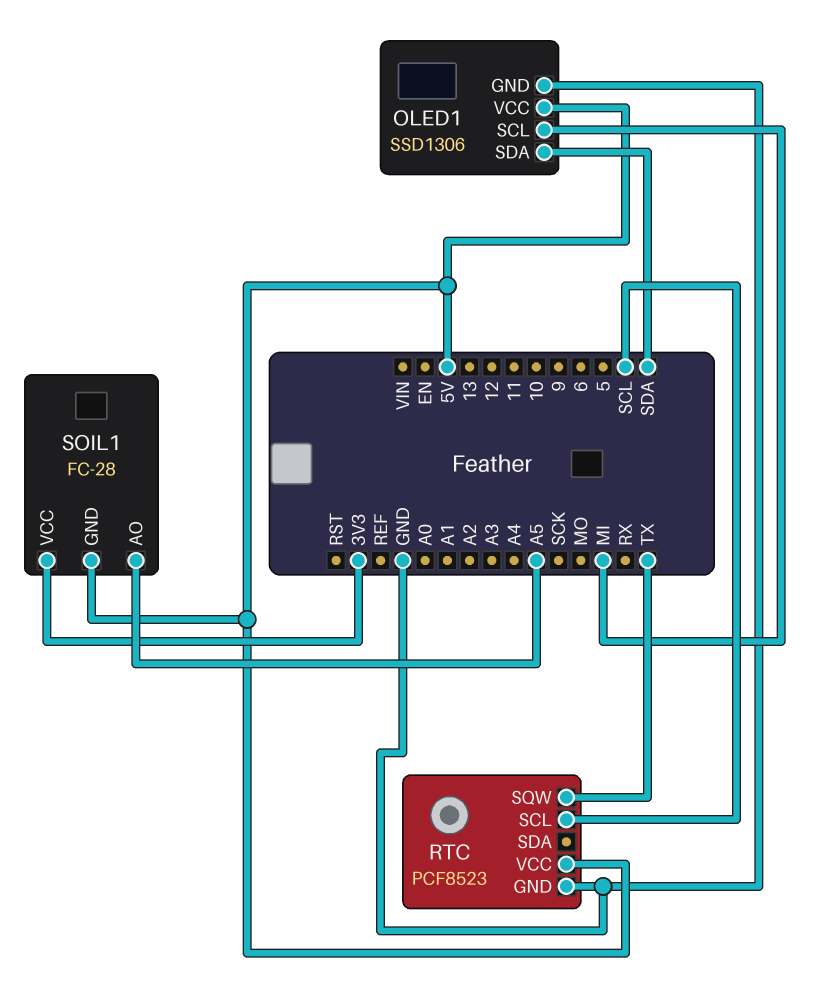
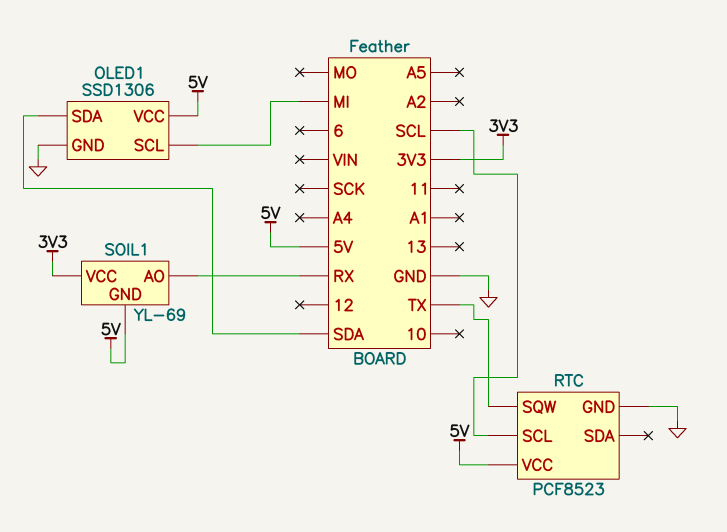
SOIL1: FC-28 -> YL-69
SOIL1 pin AO: A5 -> RX

